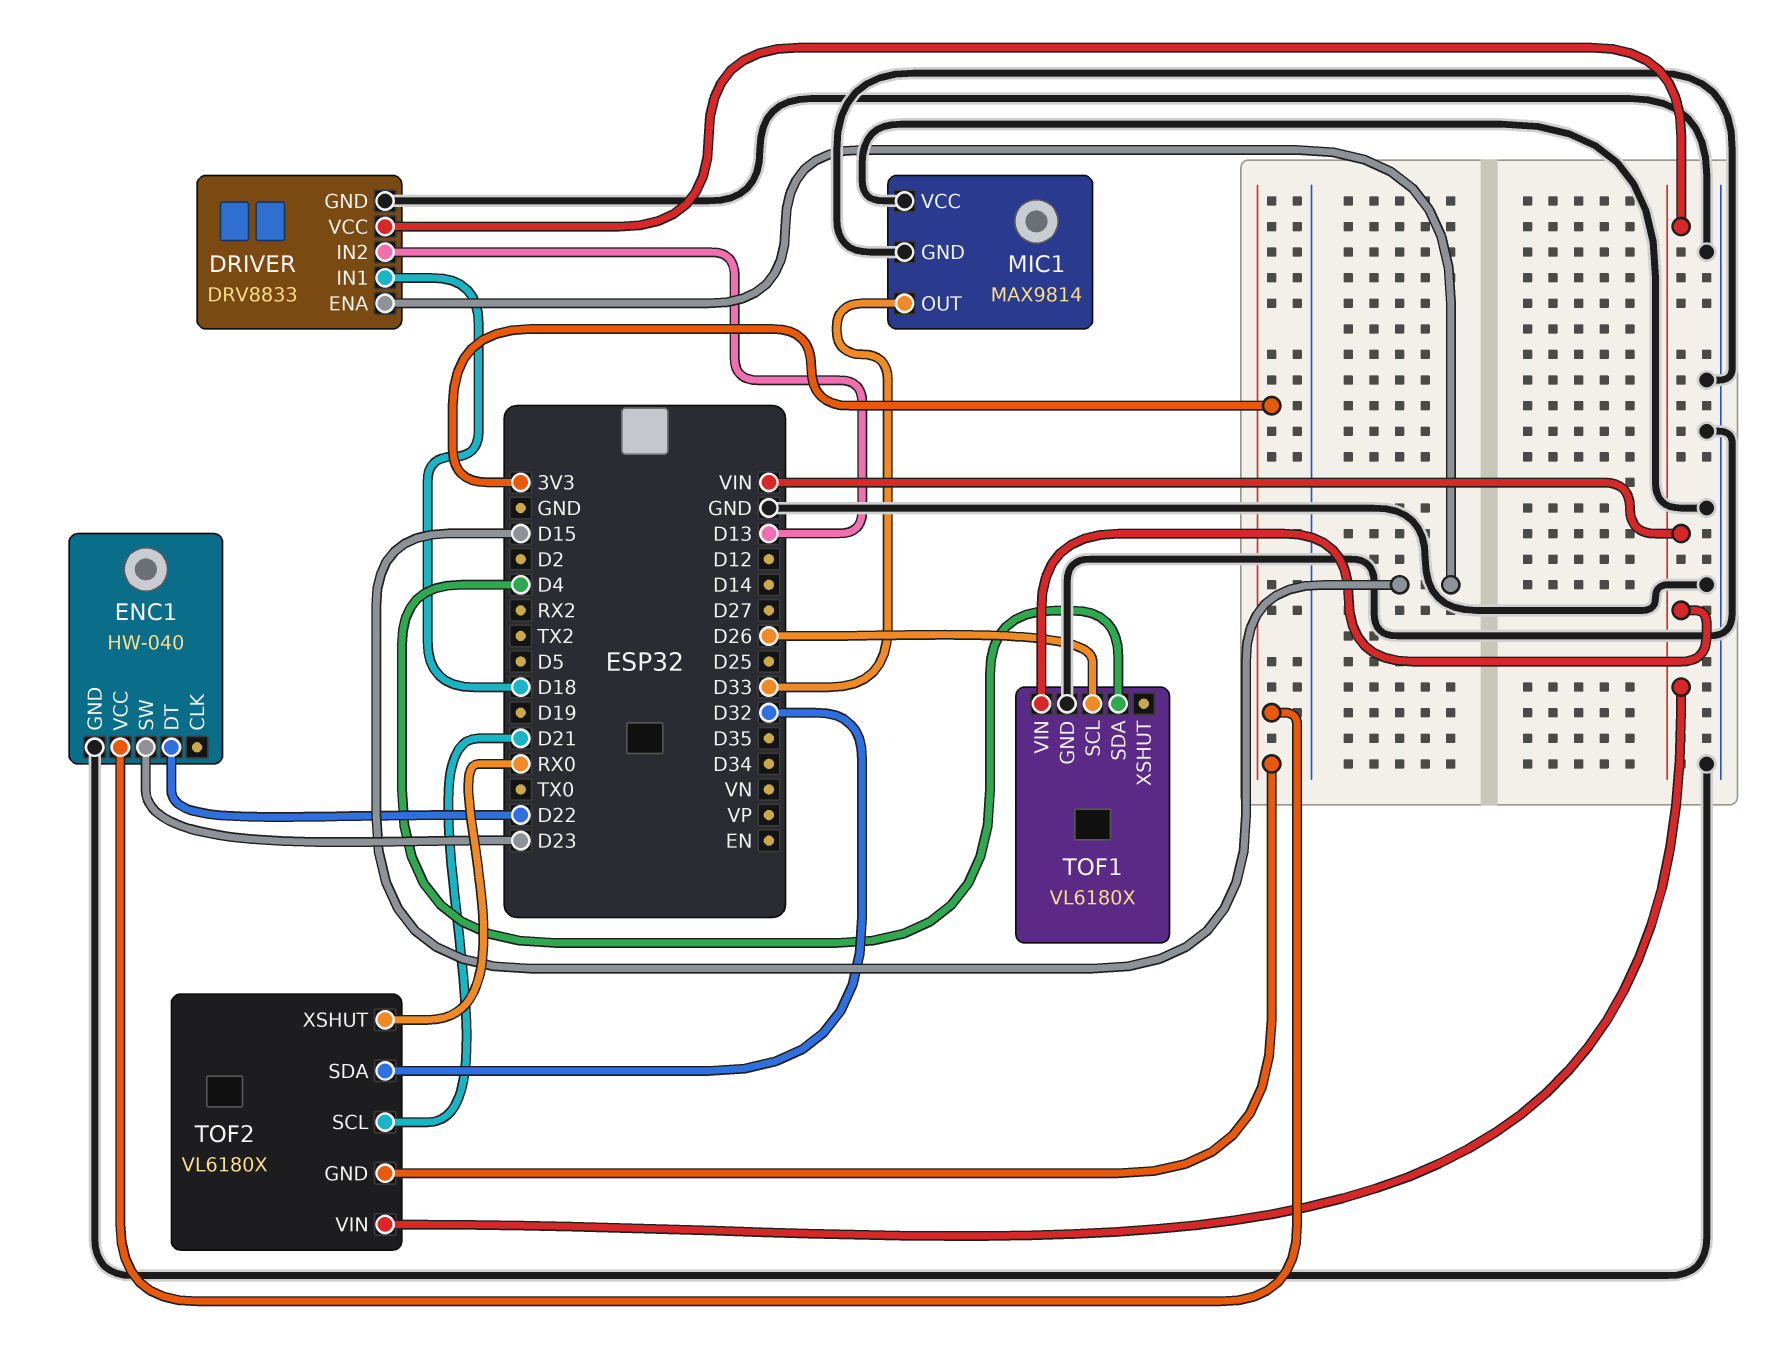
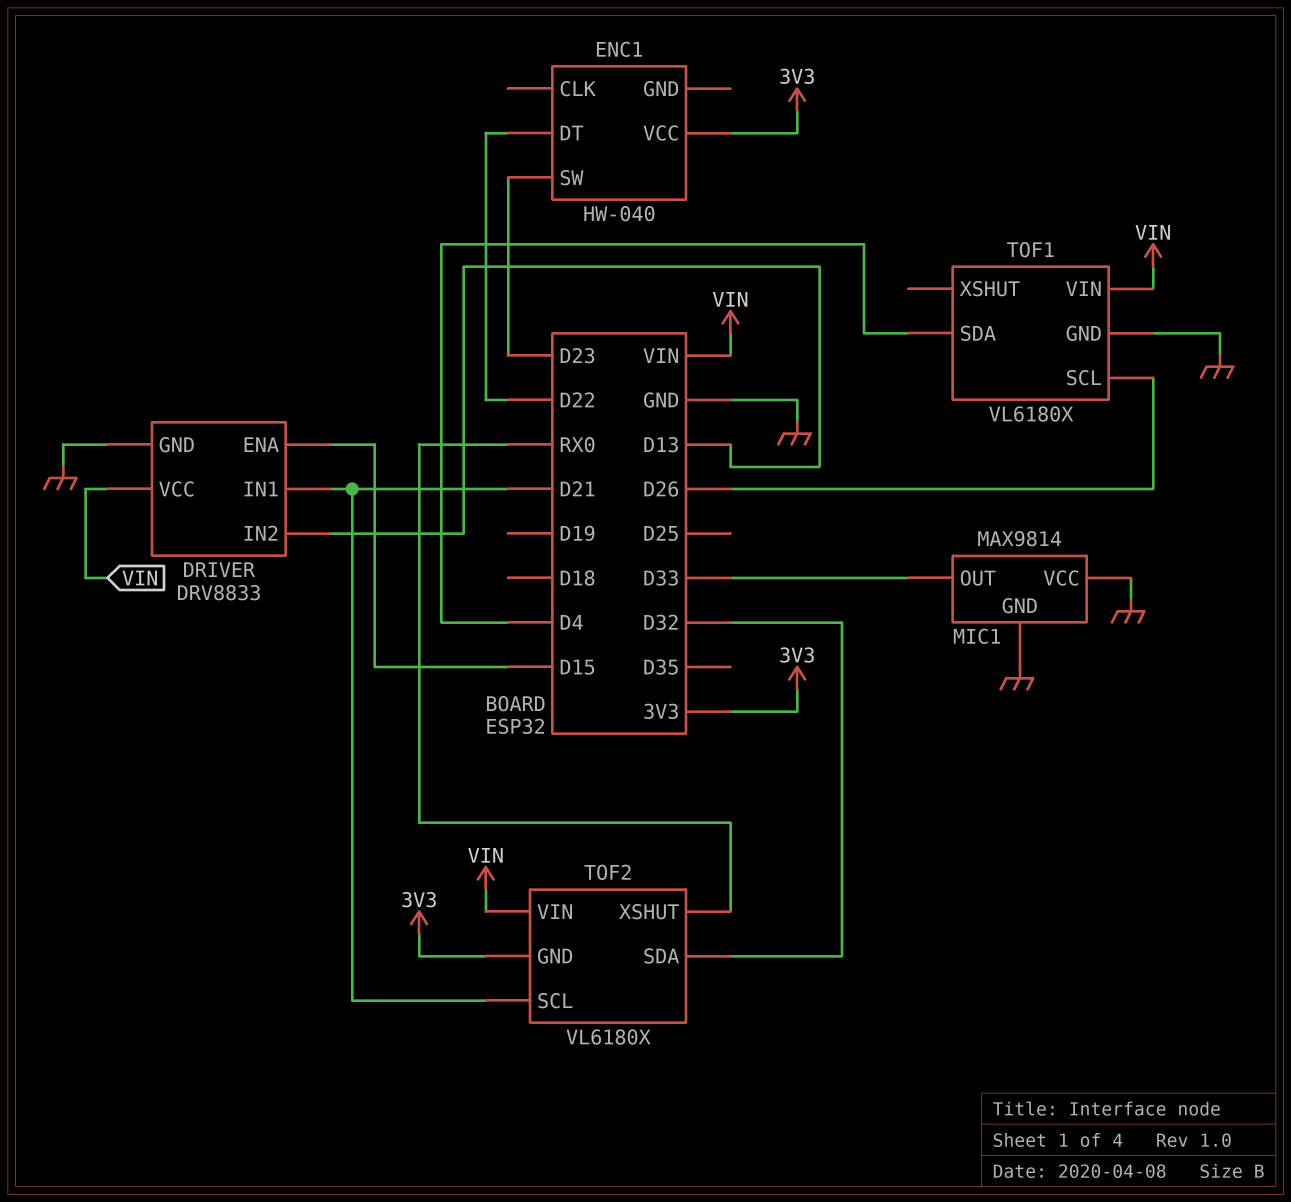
DRIVER pin IN1: D18 -> D21
ENC1 pin GND: GND -> none

